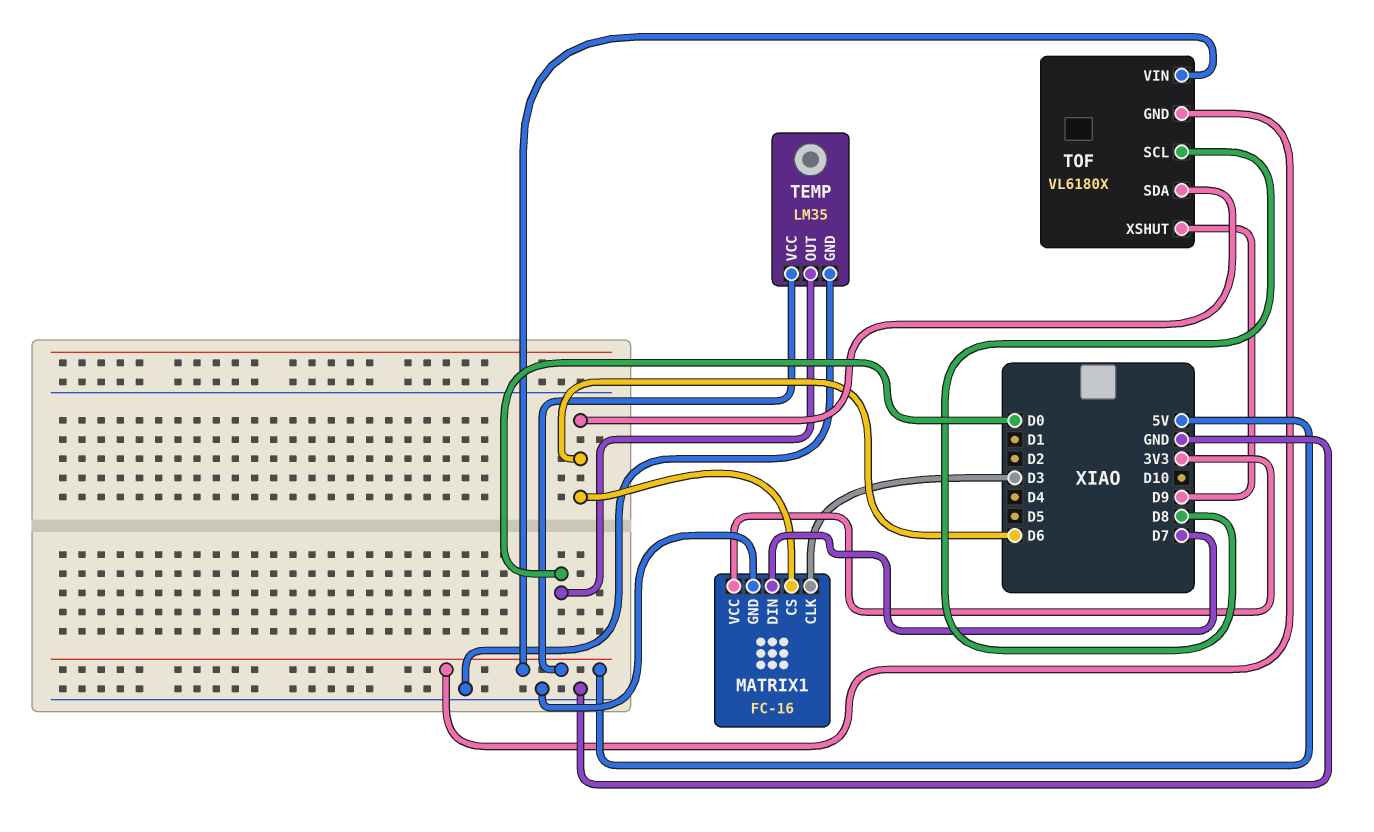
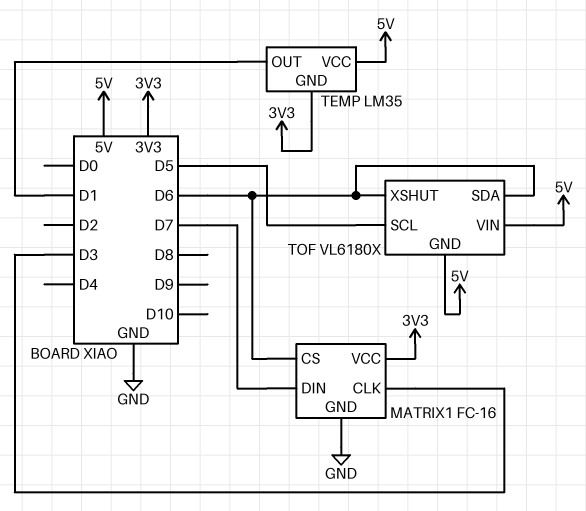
TEMP pin GND: GND -> 3V3
TEMP pin OUT: D0 -> D1
TOF pin SCL: D8 -> D5
TOF pin XSHUT: D9 -> D6

